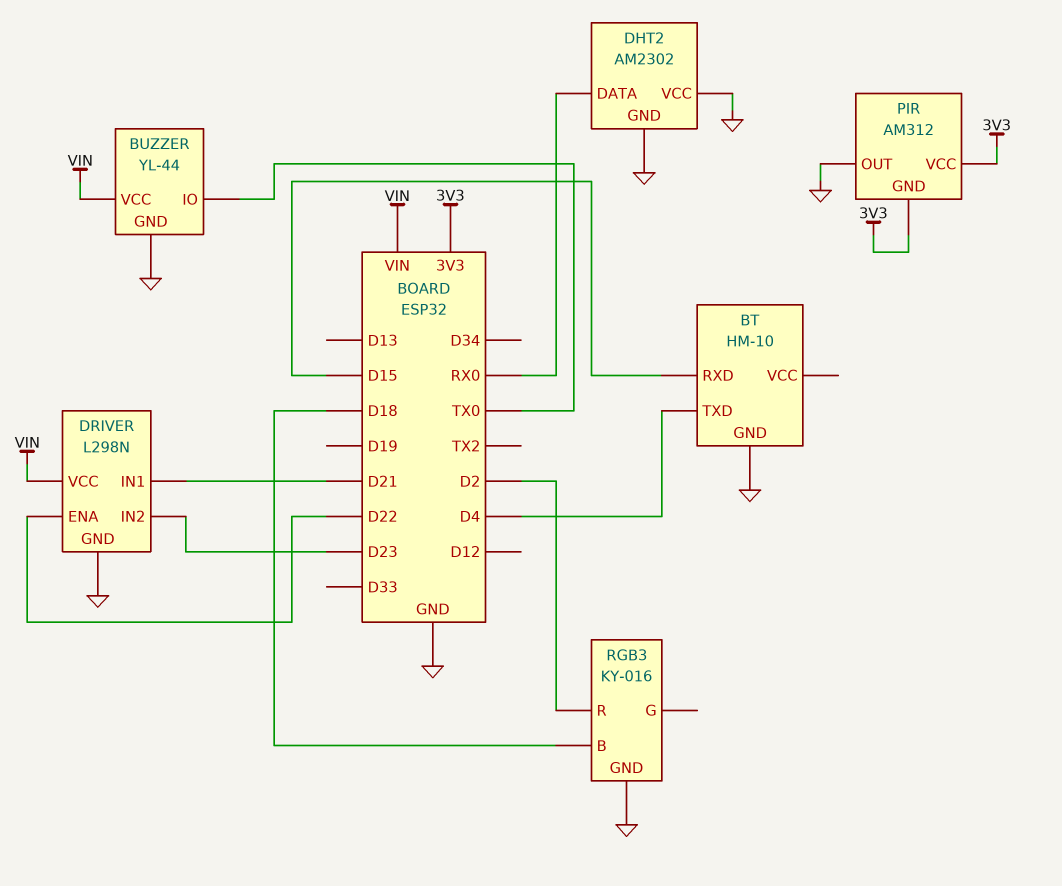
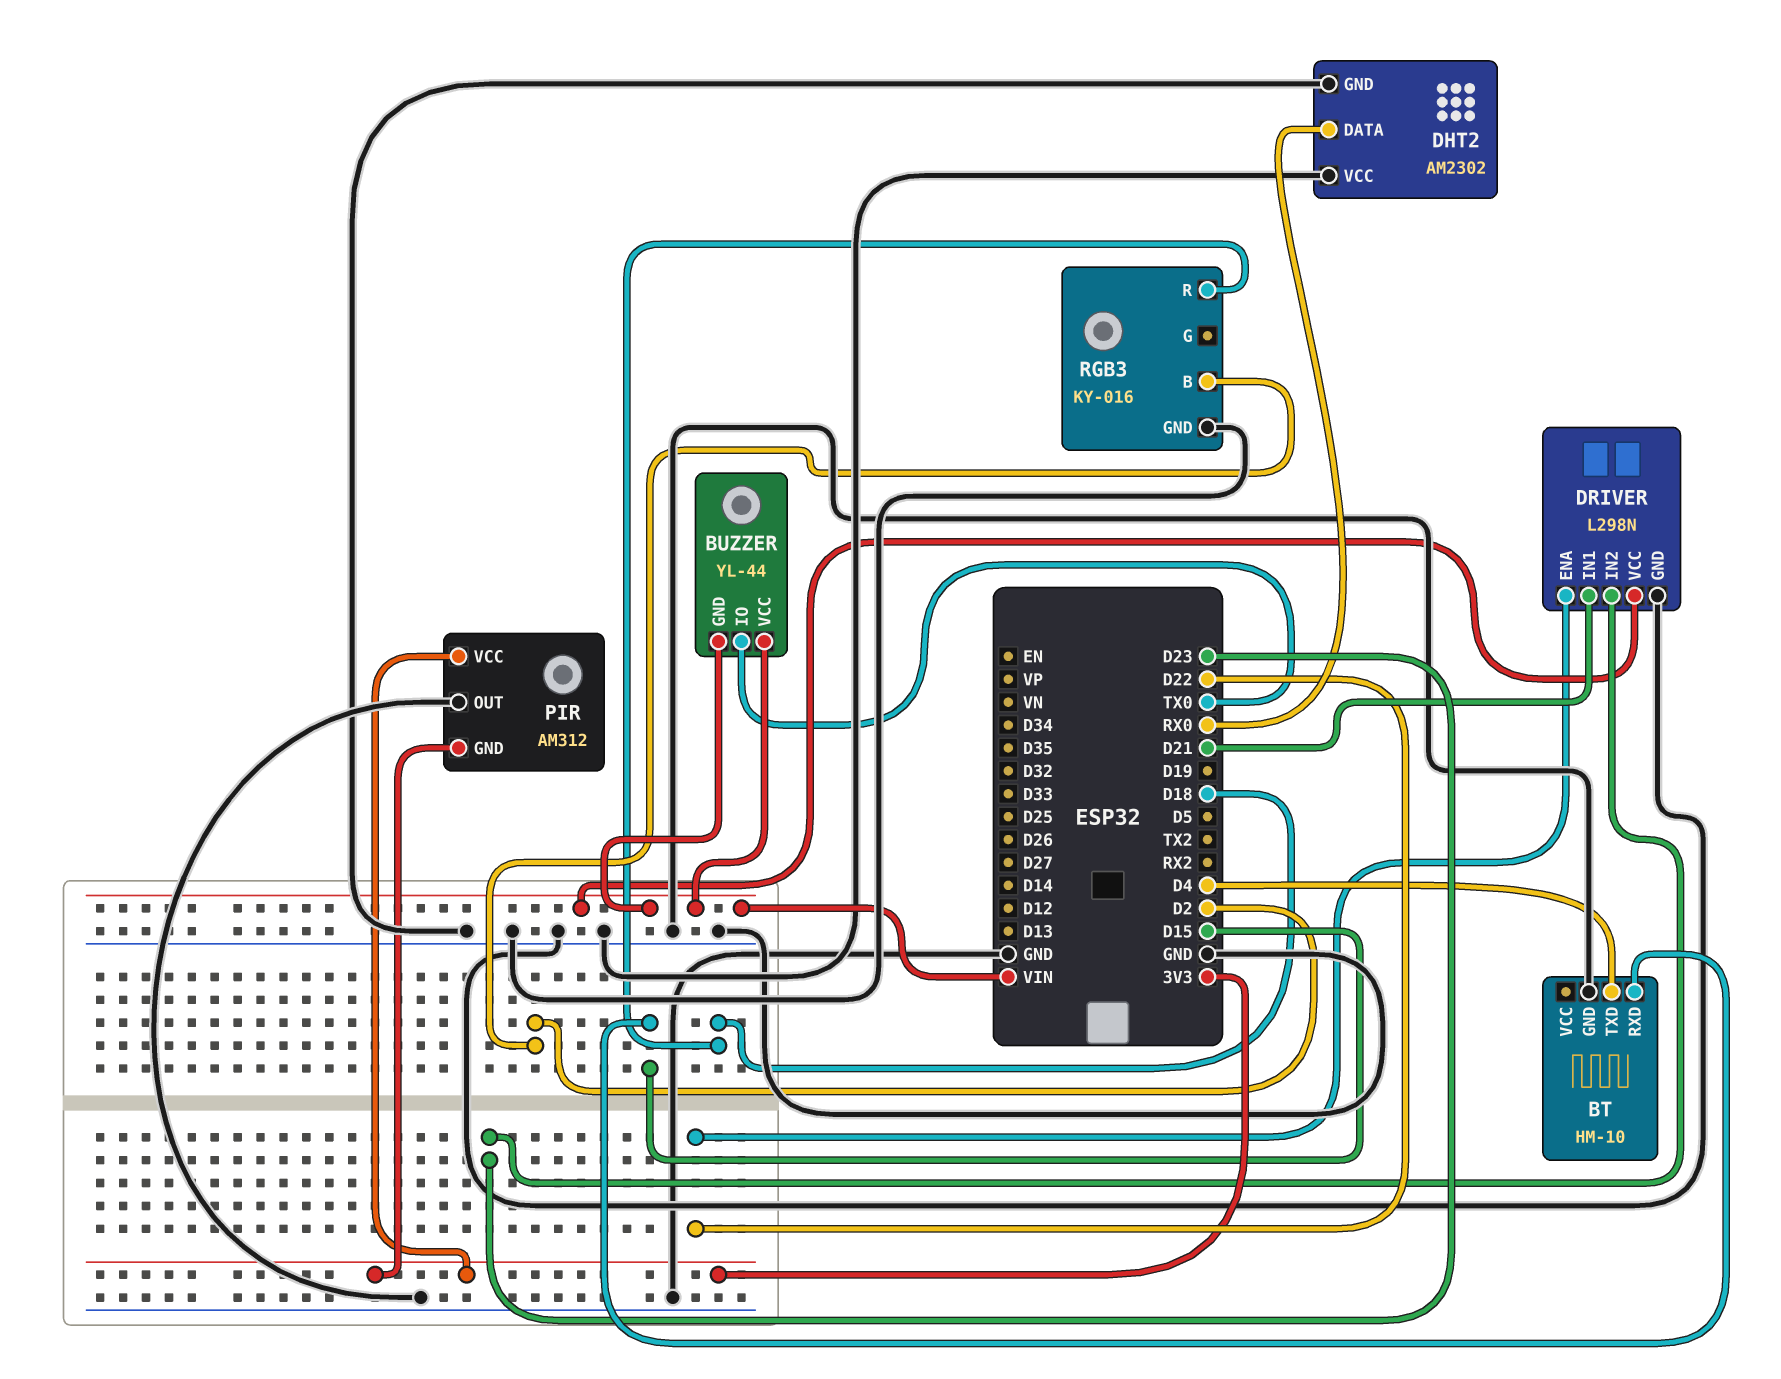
BUZZER pin GND: GND -> VIN
RGB3 pin B: D18 -> D2
RGB3 pin R: D2 -> D18

